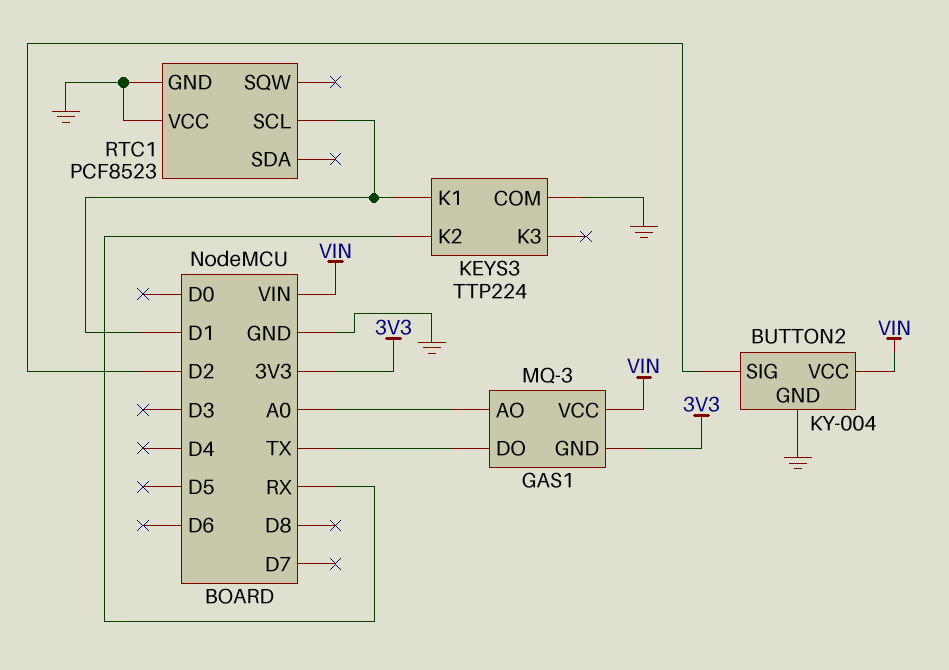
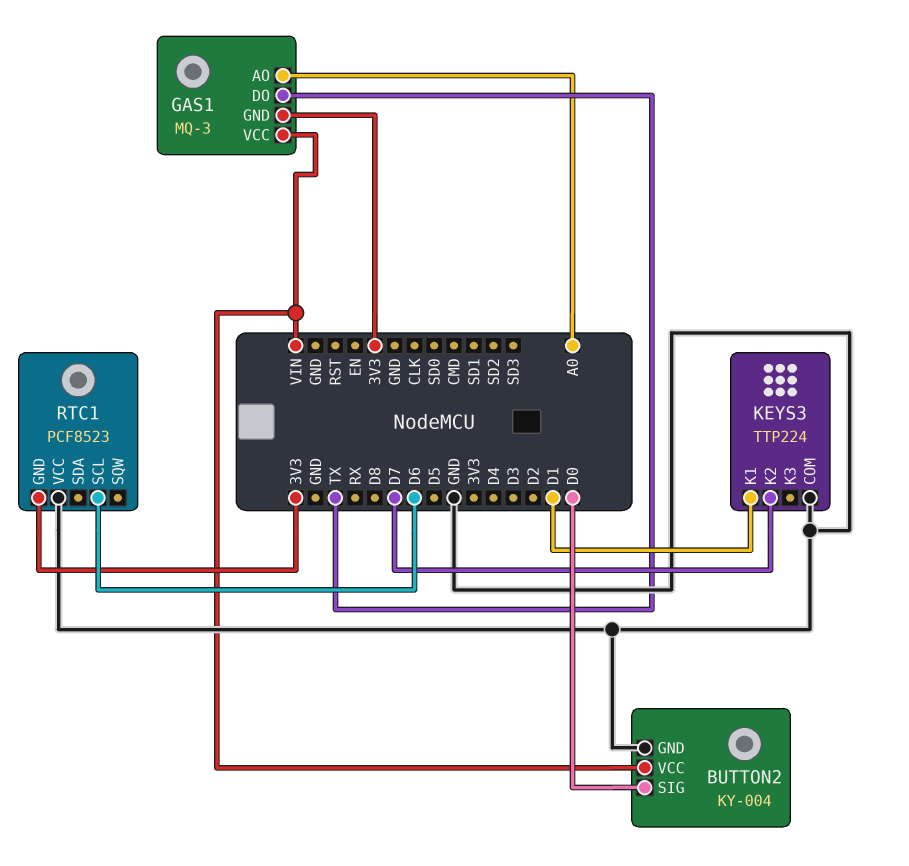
BUTTON2 pin SIG: D2 -> D0
KEYS3 pin K2: RX -> D7
RTC1 pin GND: GND -> 3V3
RTC1 pin SCL: D1 -> D6

